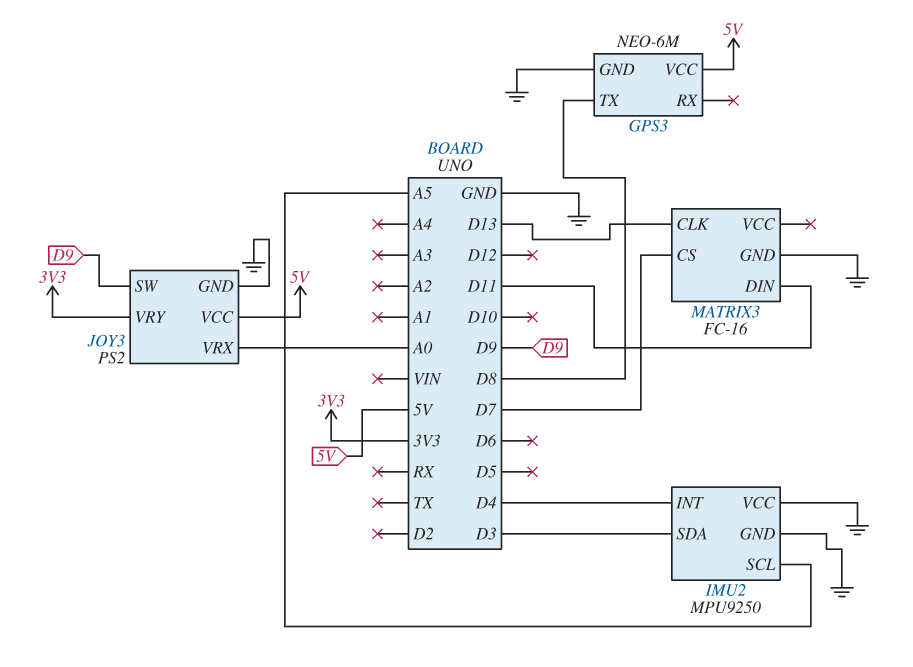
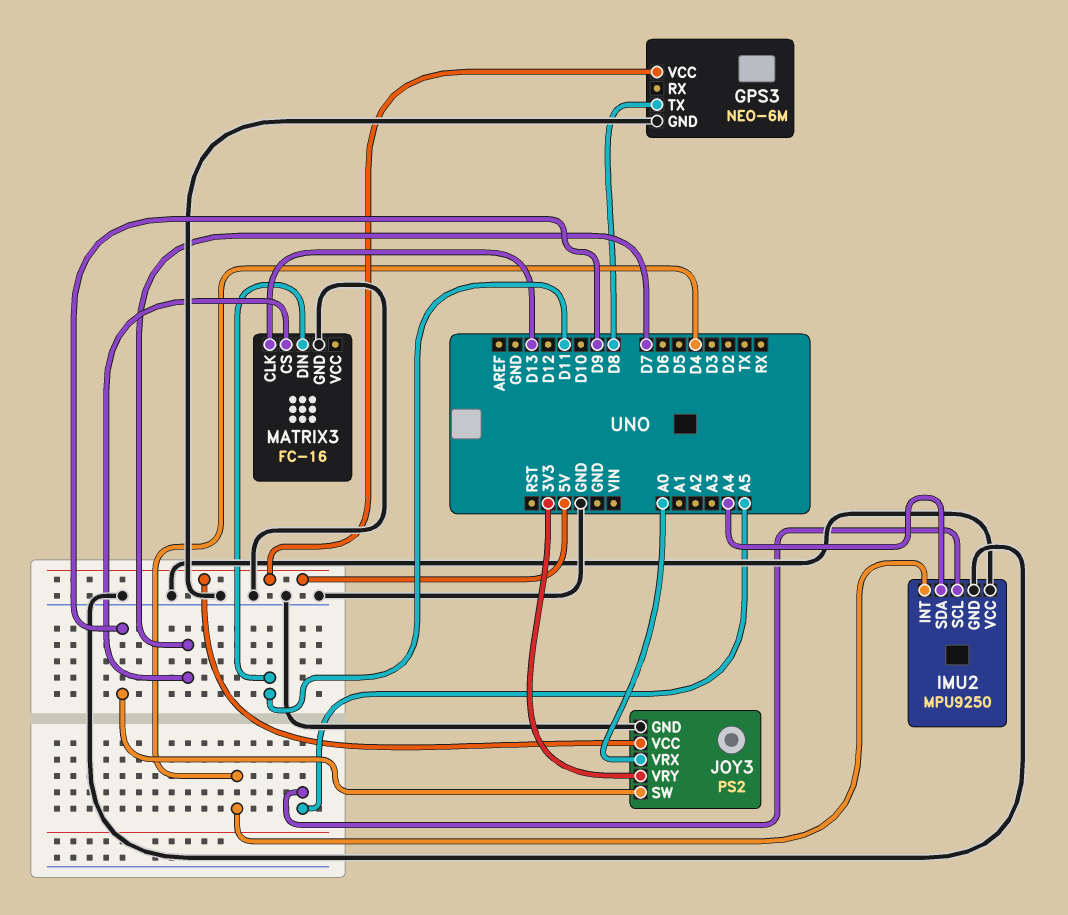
IMU2 pin SDA: D3 -> A4

